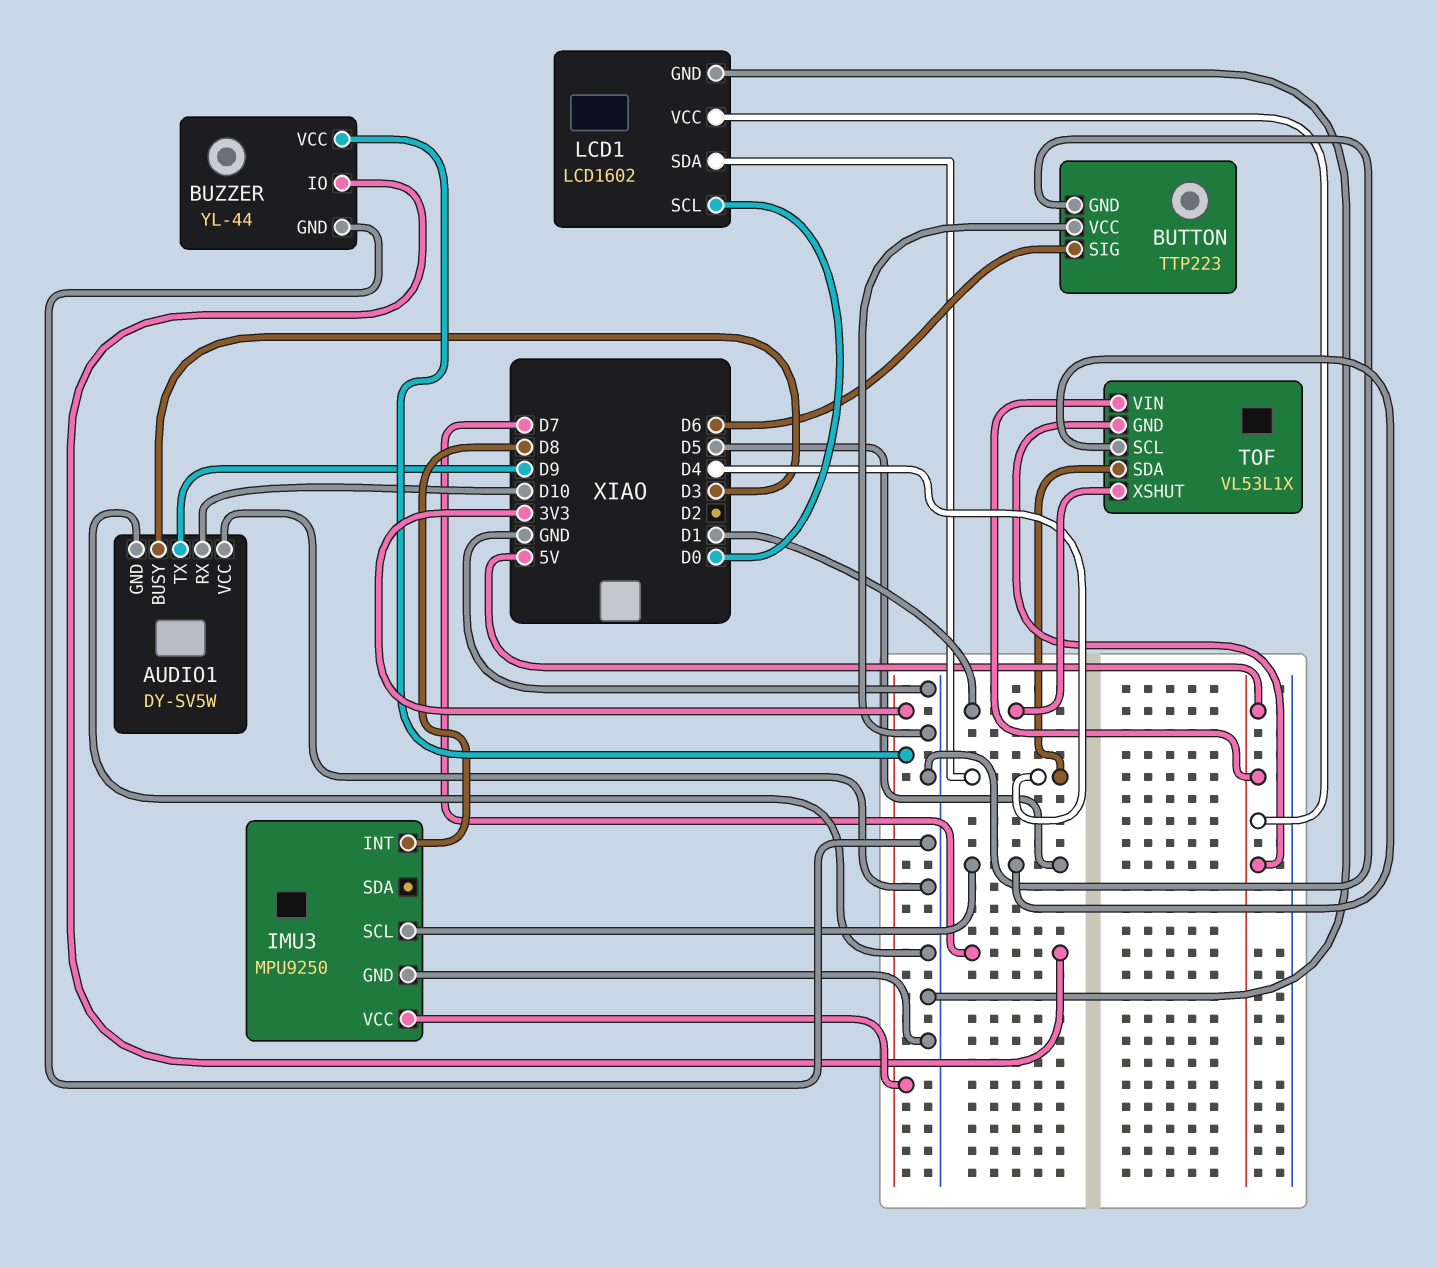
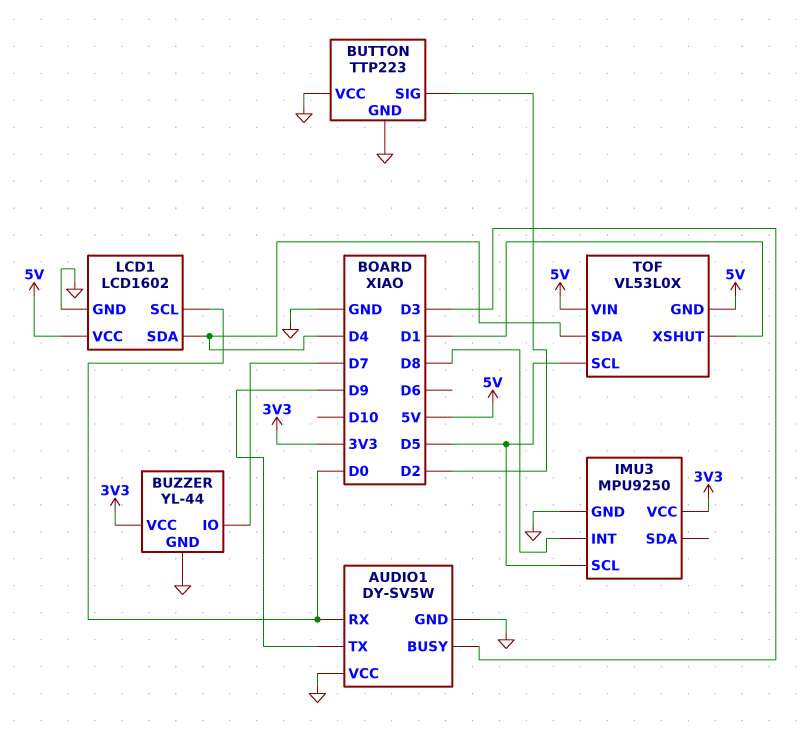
AUDIO1 pin RX: D10 -> D0
BUTTON pin SIG: D6 -> D2
TOF: VL53L1X -> VL53L0X

